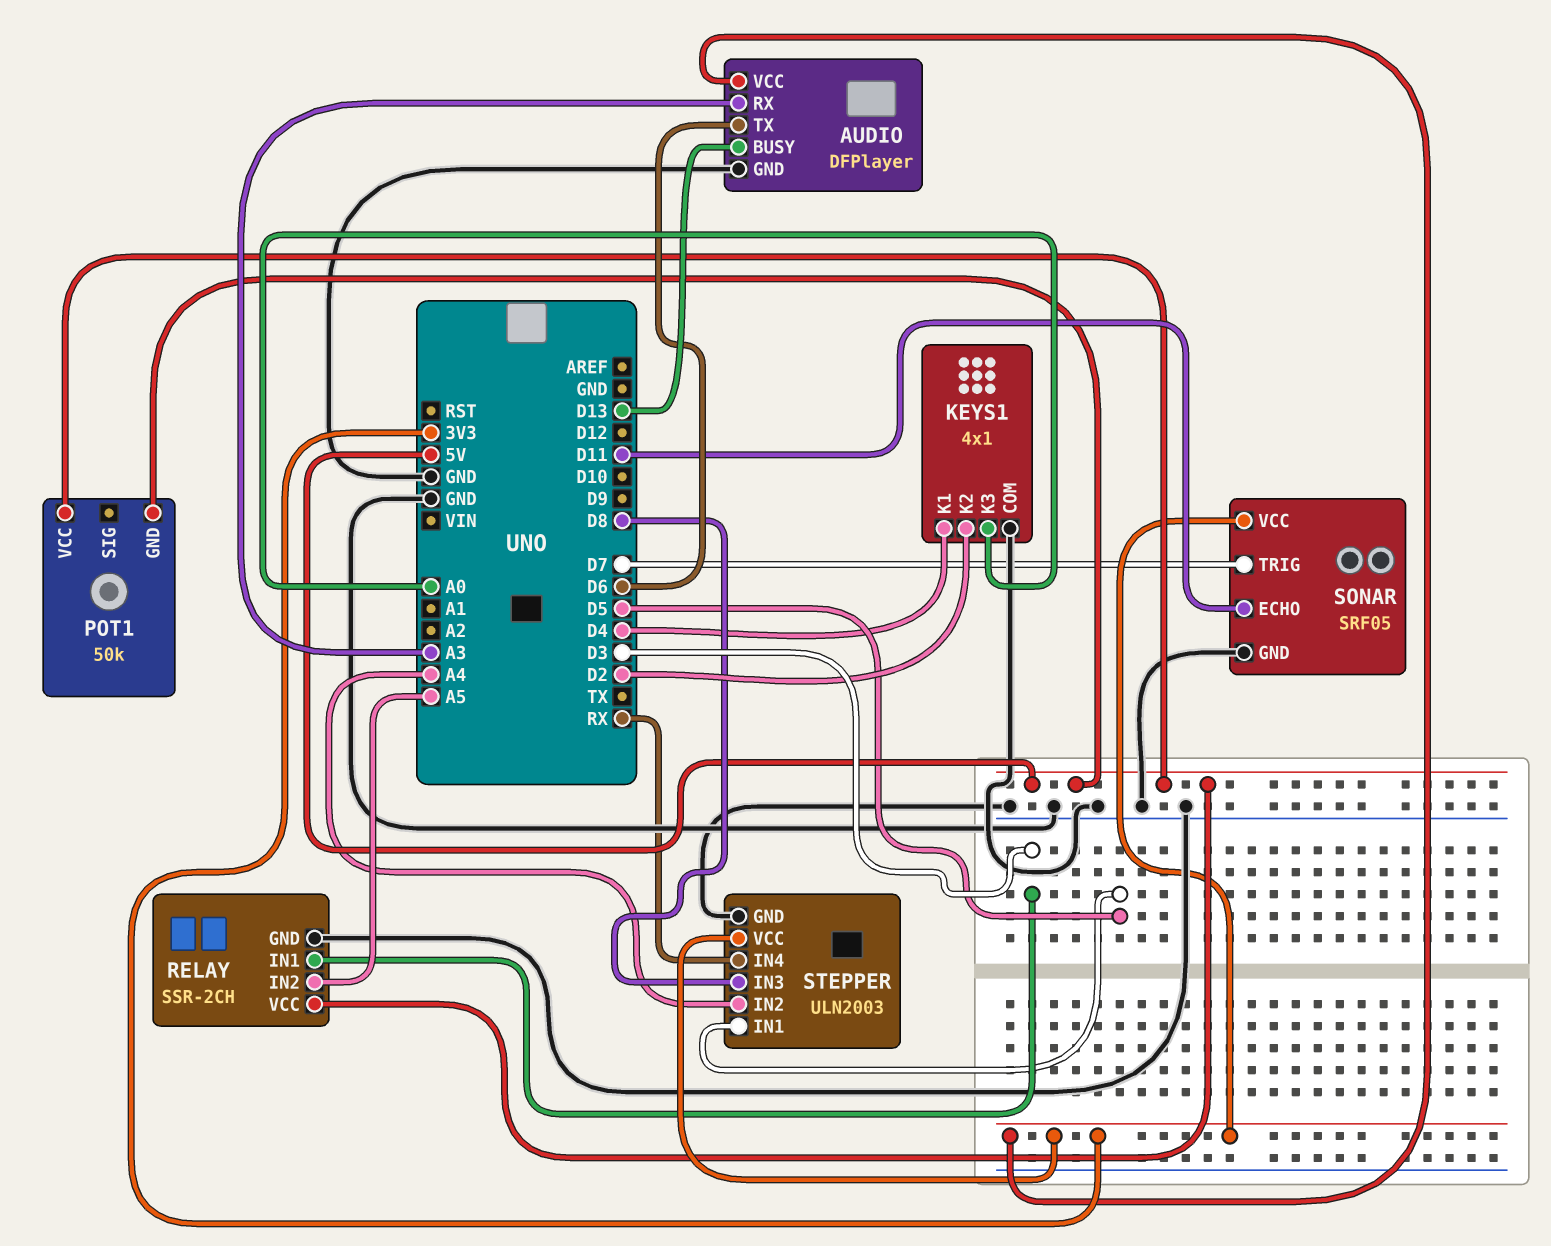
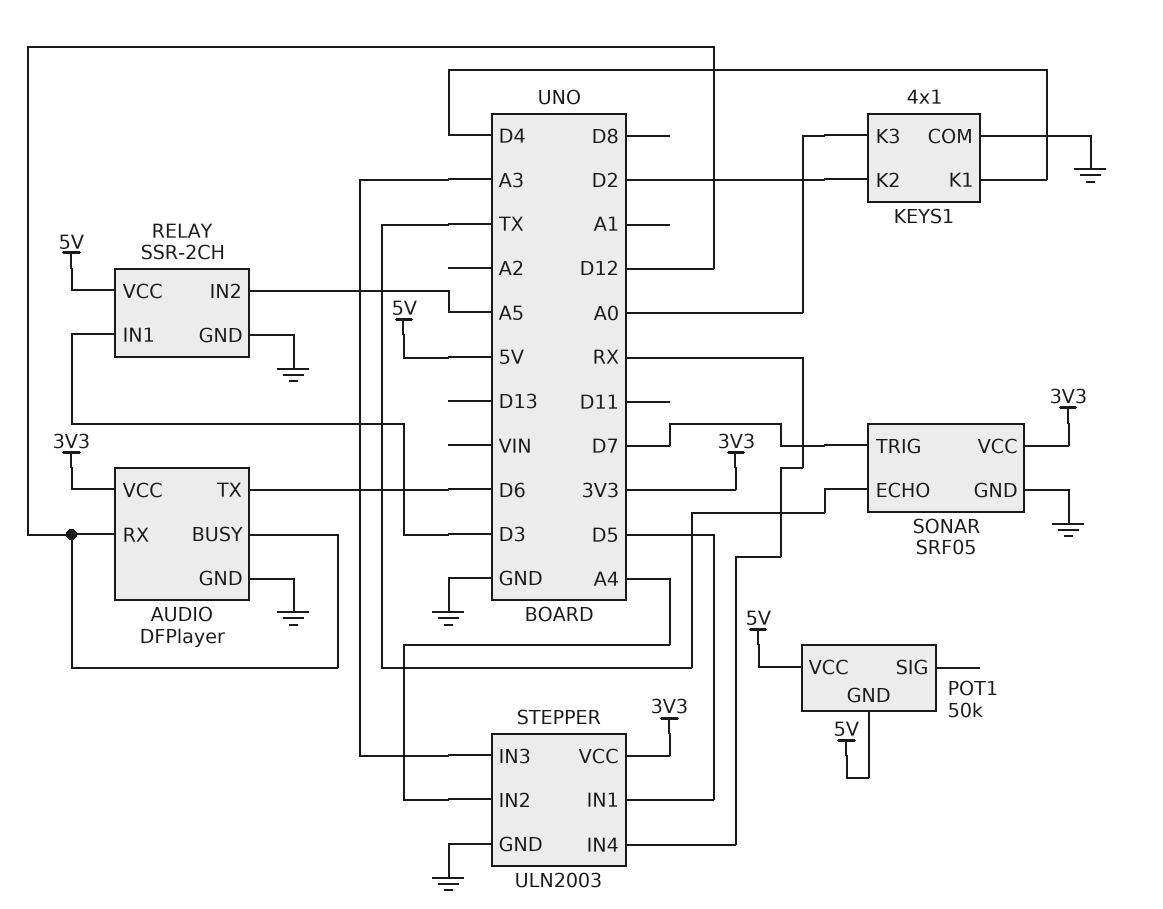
AUDIO pin BUSY: D13 -> D12
AUDIO pin RX: A3 -> D12
SONAR pin ECHO: D11 -> TX
STEPPER pin IN3: D8 -> A3

